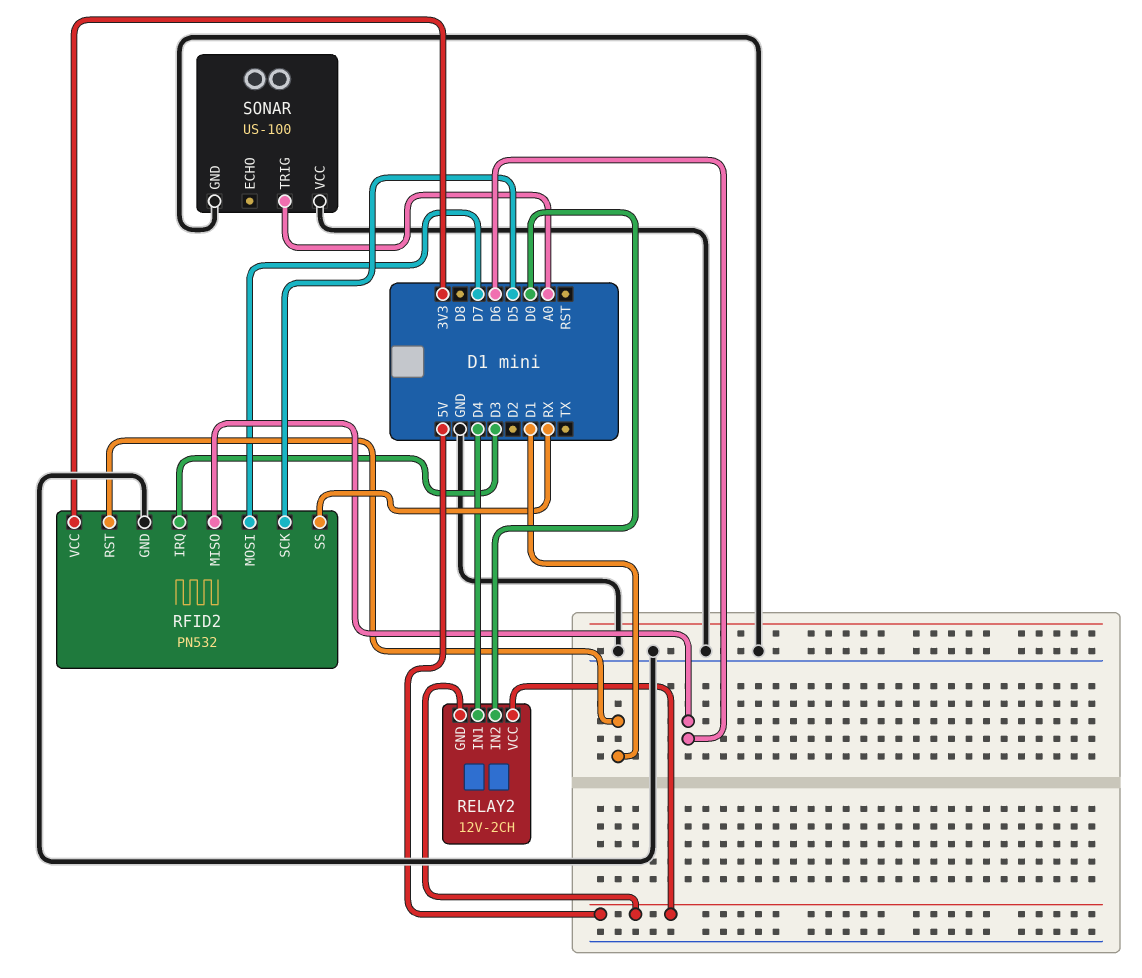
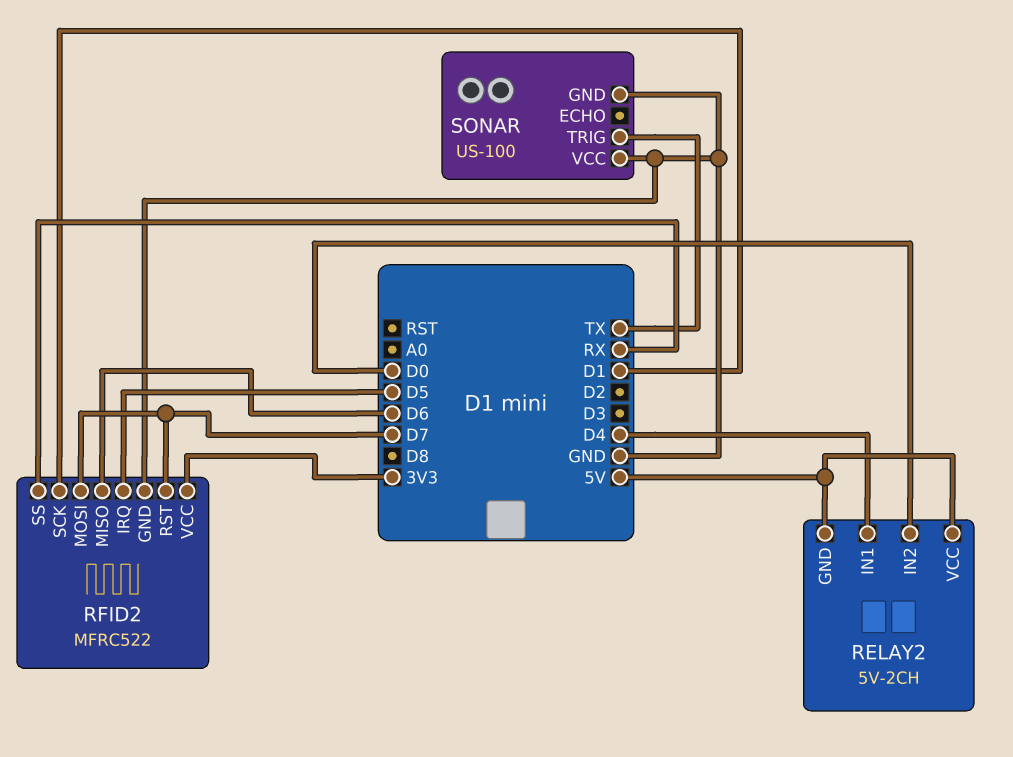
RELAY2: 12V-2CH -> 5V-2CH
RFID2: PN532 -> MFRC522
RFID2 pin IRQ: D3 -> D5
RFID2 pin RST: D1 -> D7
RFID2 pin SCK: D5 -> D1
SONAR pin TRIG: A0 -> TX

